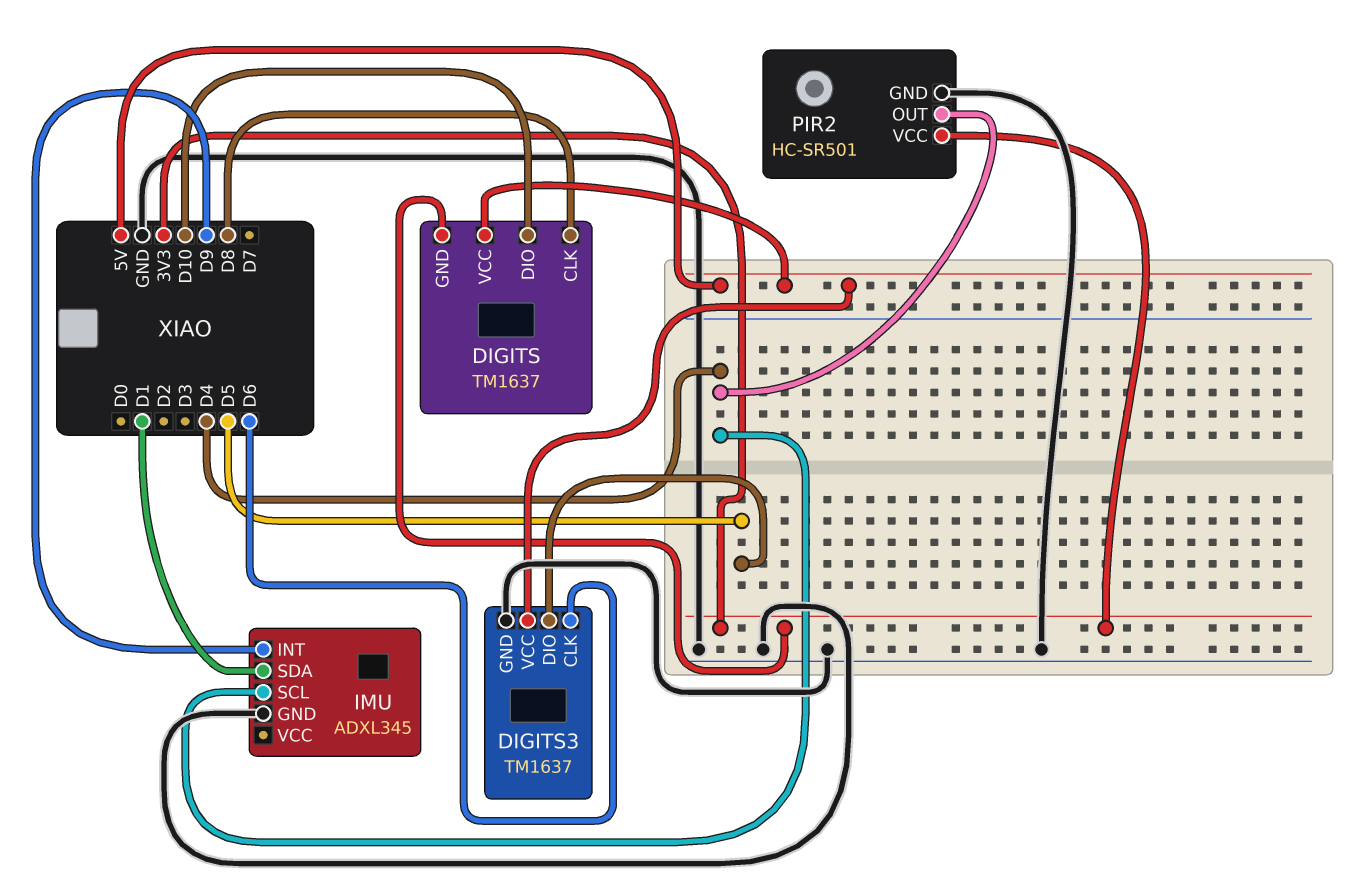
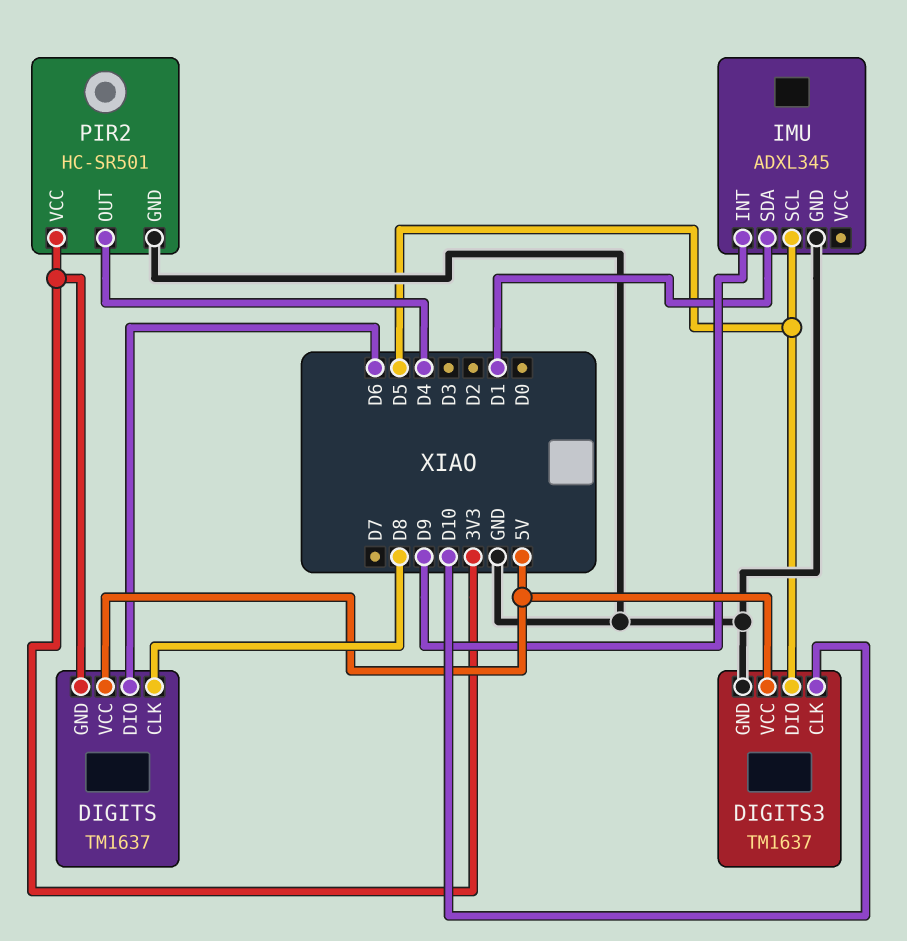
DIGITS pin DIO: D10 -> D6
DIGITS3 pin CLK: D6 -> D10
IMU pin SCL: D4 -> D5

